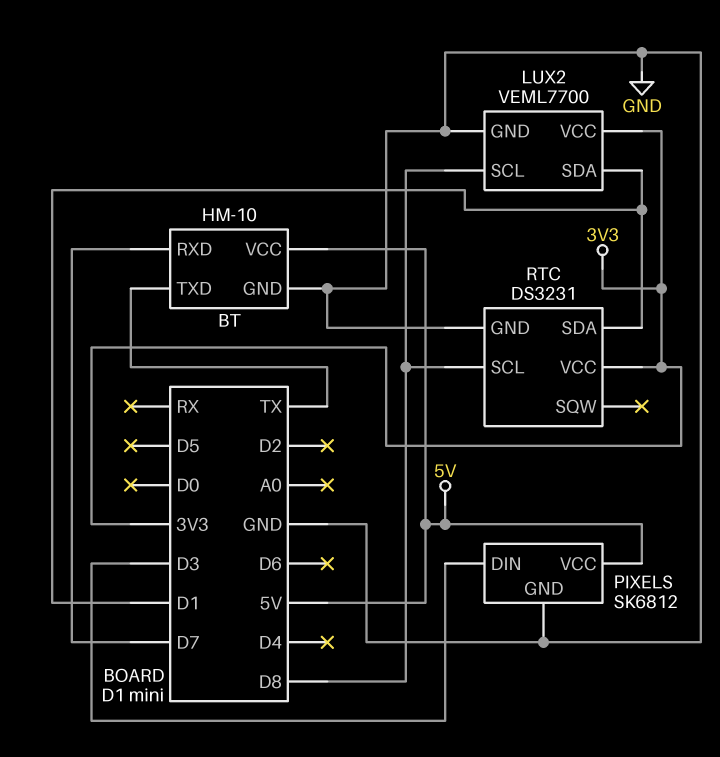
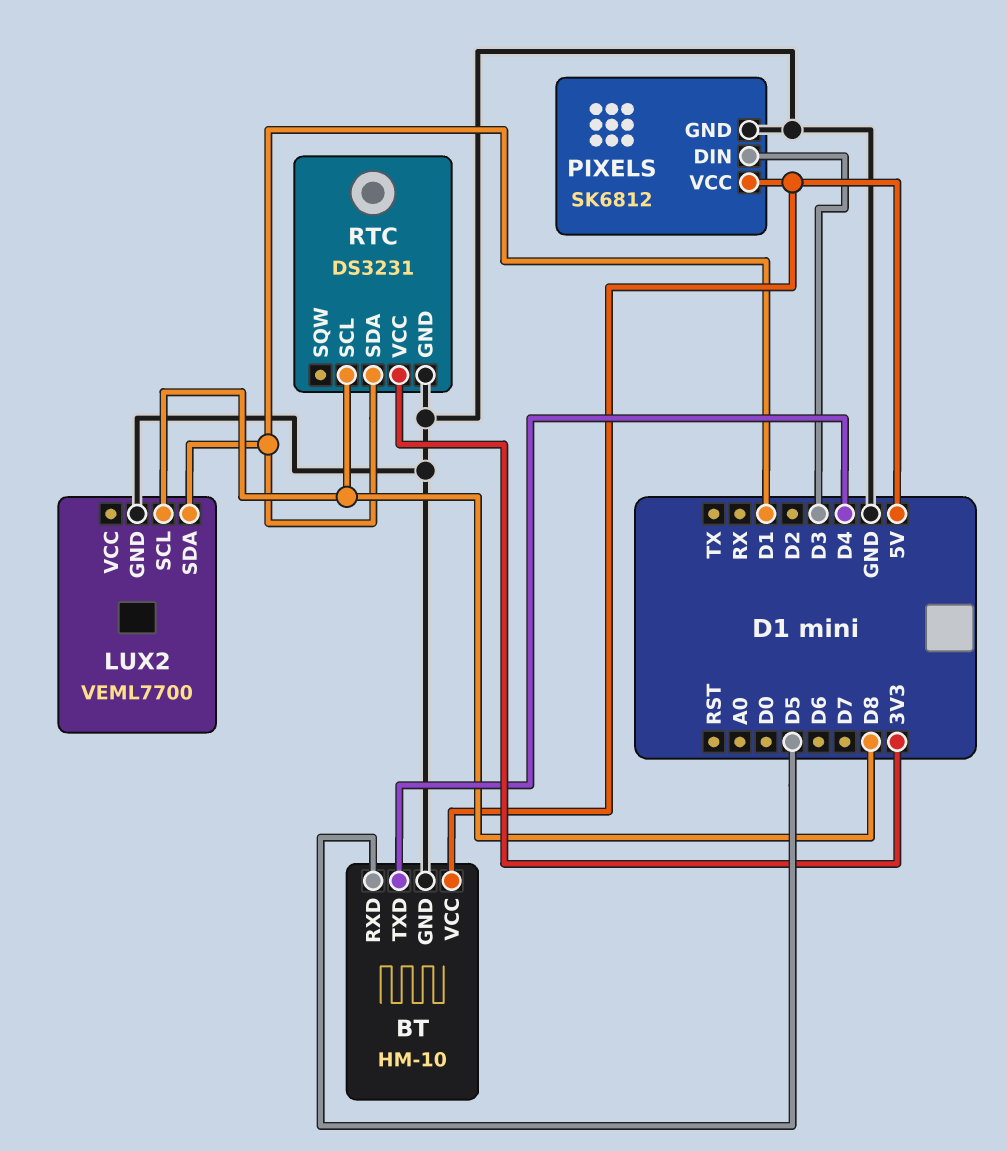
BT pin RXD: D7 -> D5
BT pin TXD: TX -> D4
LUX2 pin VCC: 3V3 -> none

